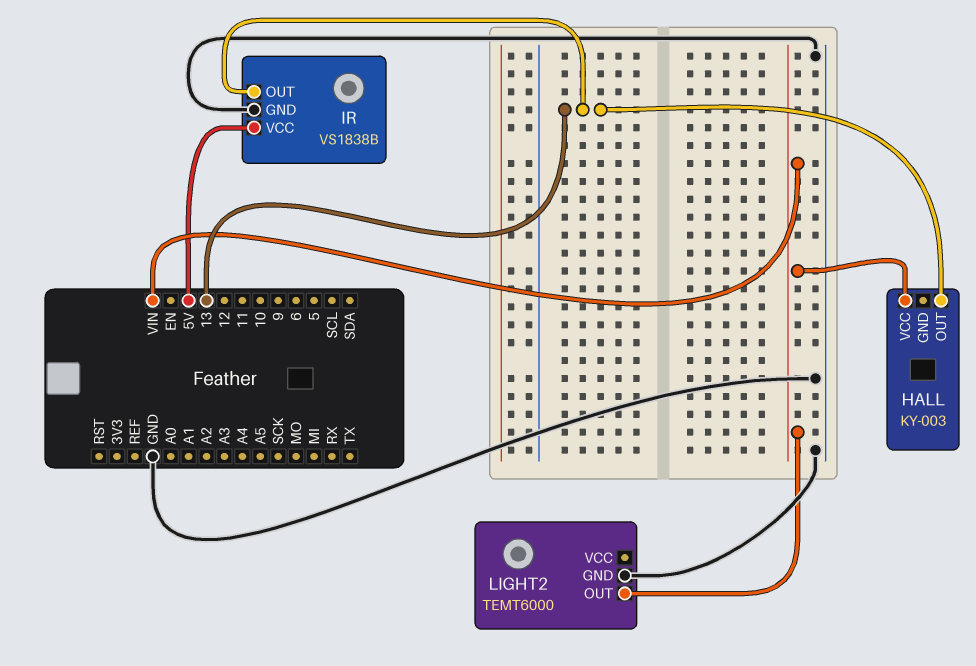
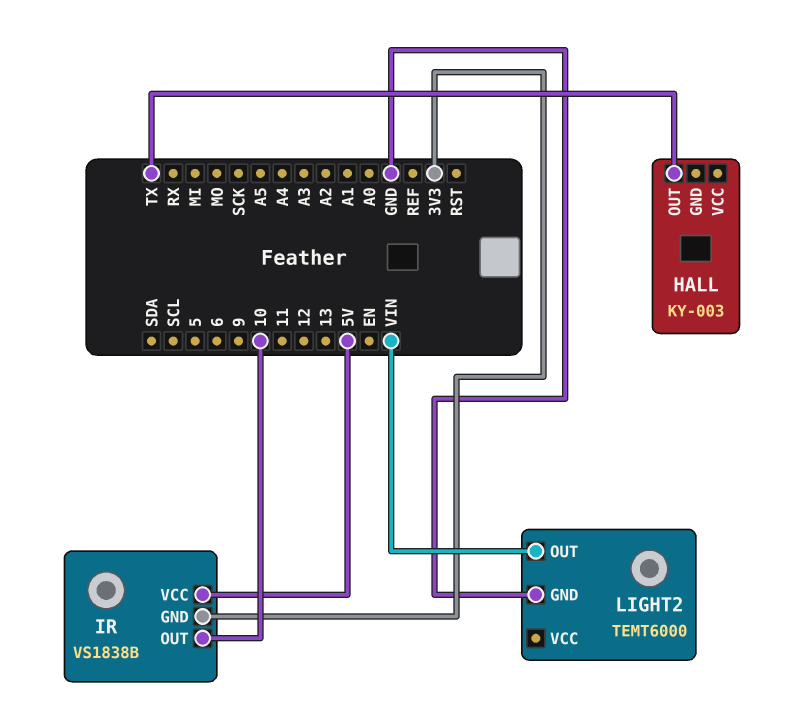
HALL pin OUT: 13 -> TX
HALL pin VCC: VIN -> none
IR pin GND: GND -> 3V3
IR pin OUT: 13 -> 10

